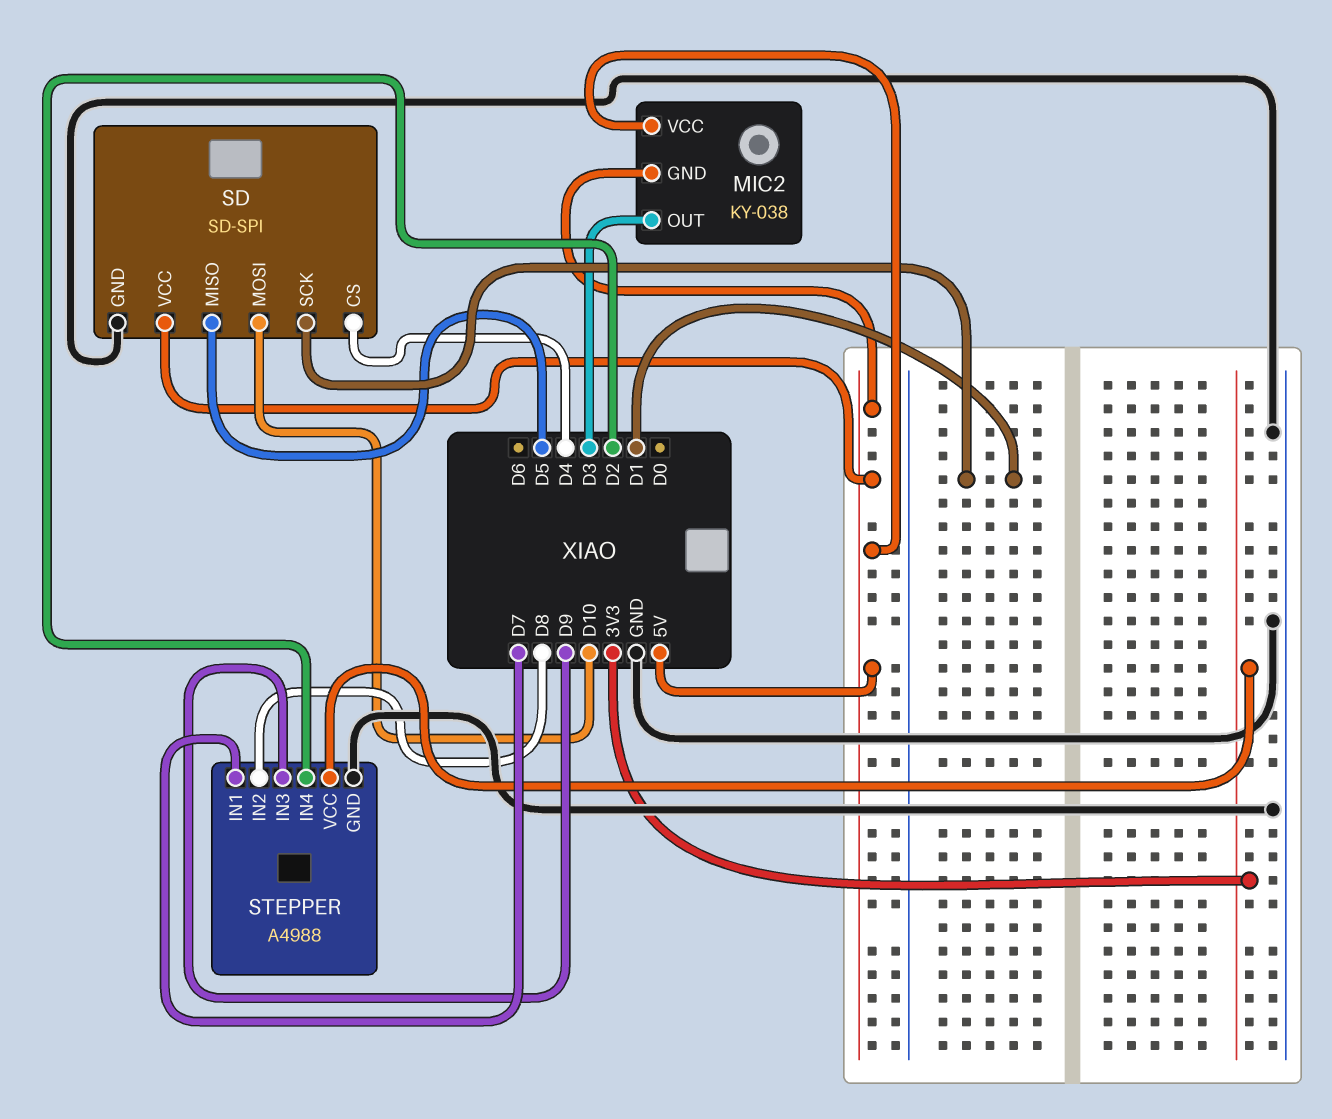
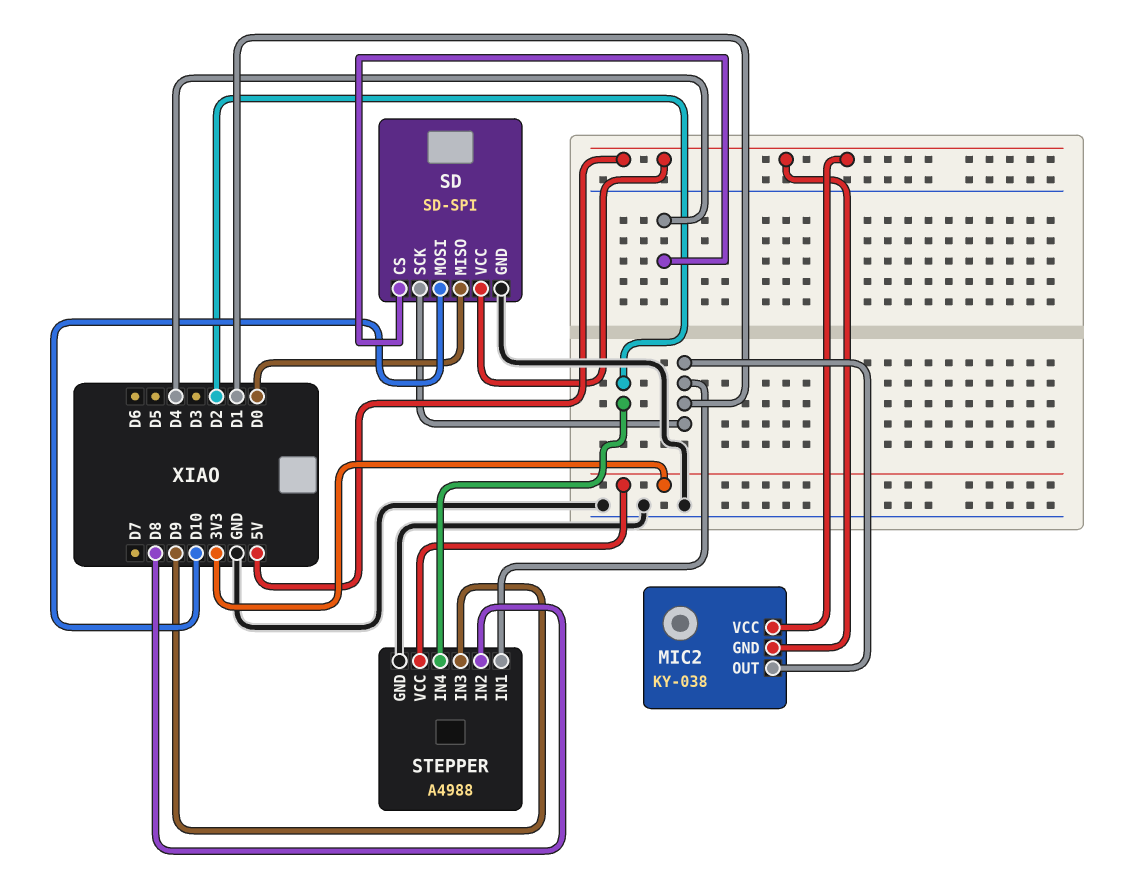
MIC2 pin OUT: D3 -> D1
SD pin MISO: D5 -> D0
STEPPER pin IN1: D7 -> D1

